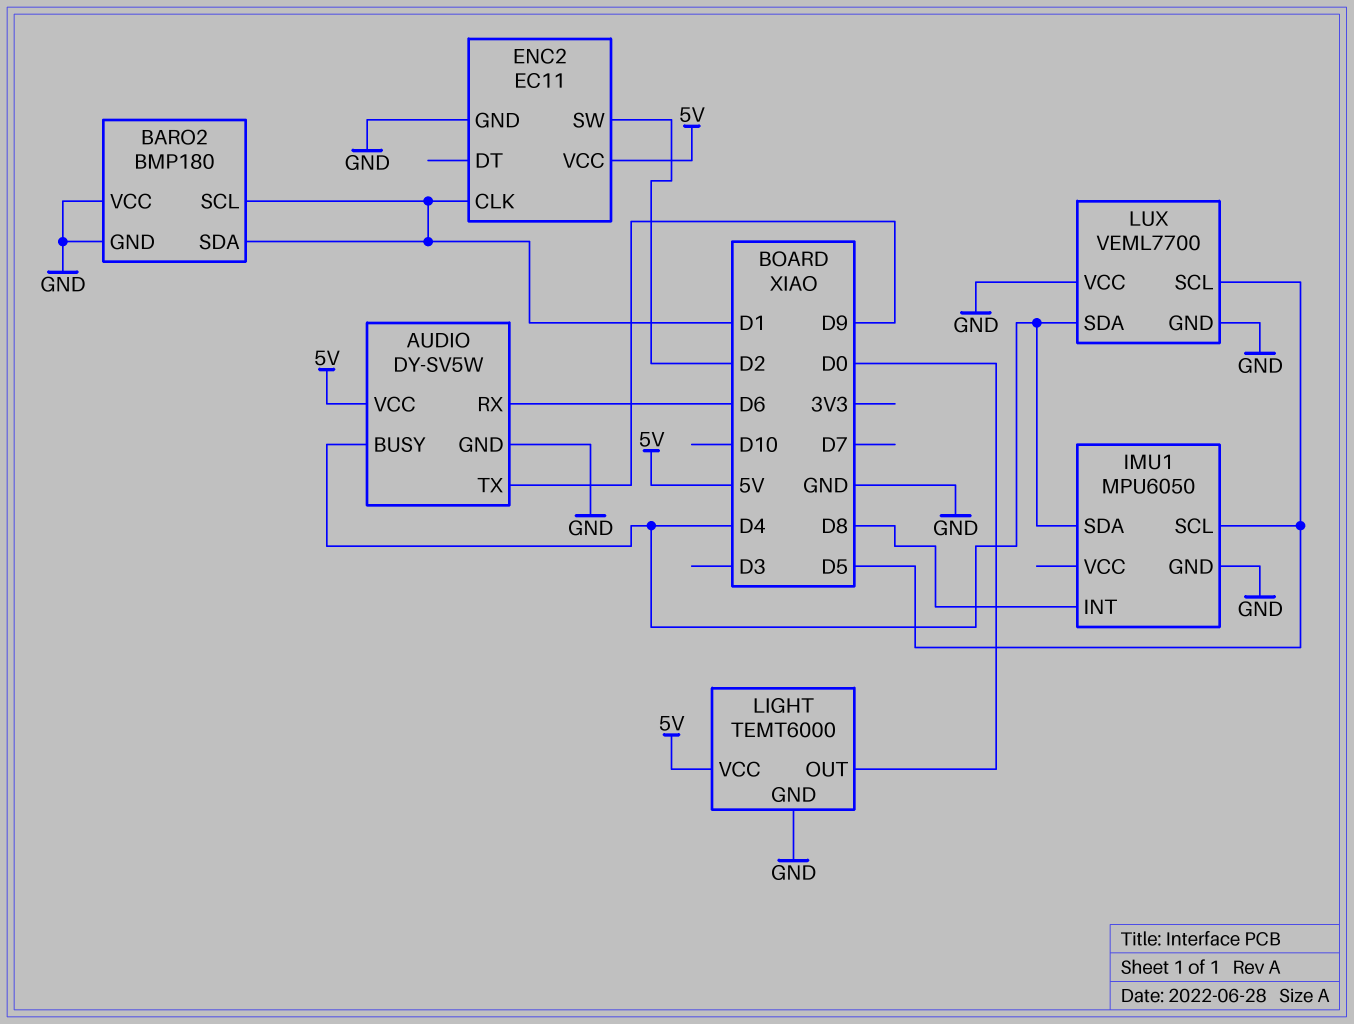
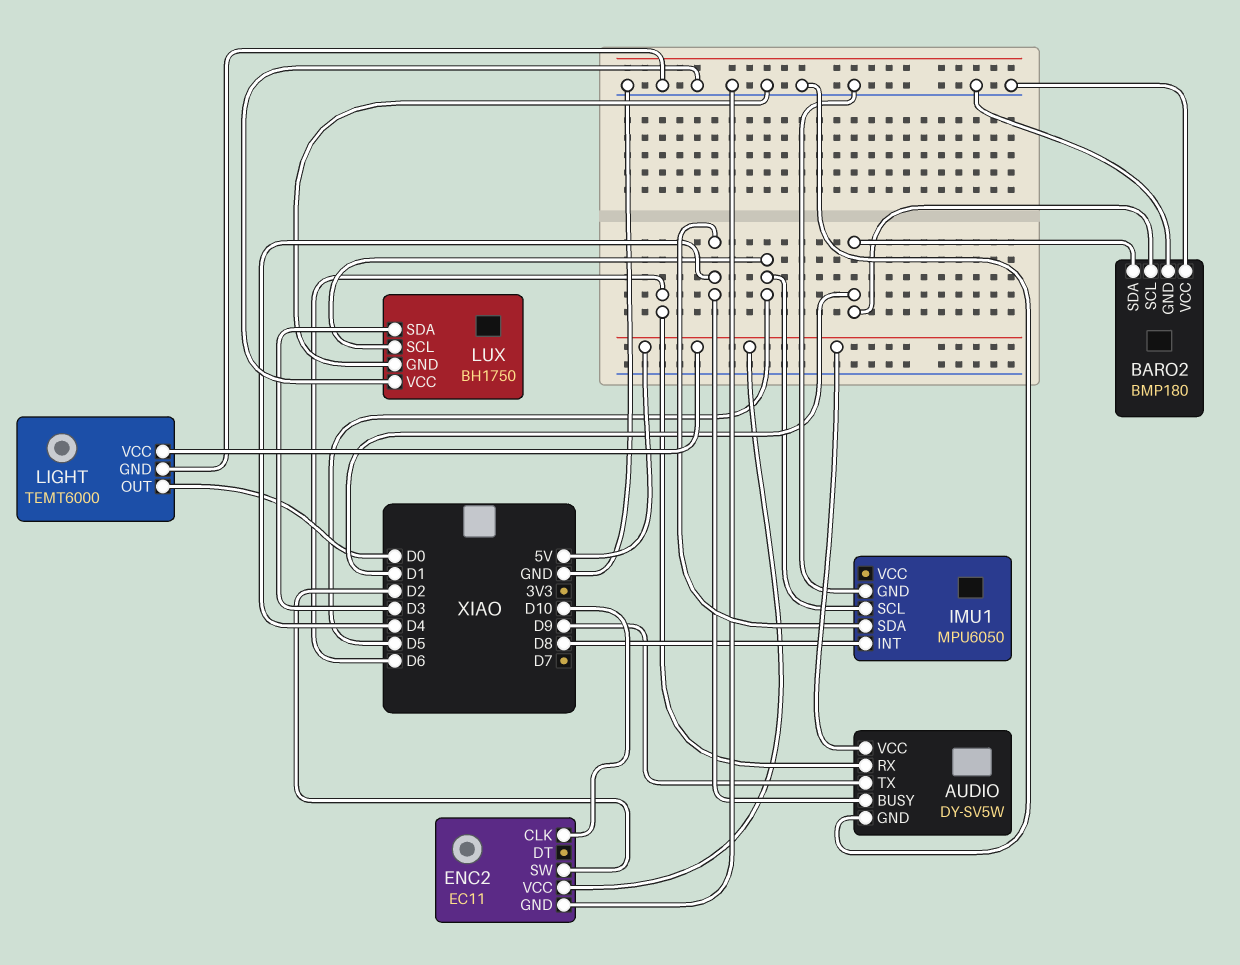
ENC2 pin CLK: D1 -> D10
LUX: VEML7700 -> BH1750
LUX pin SDA: D4 -> D3

